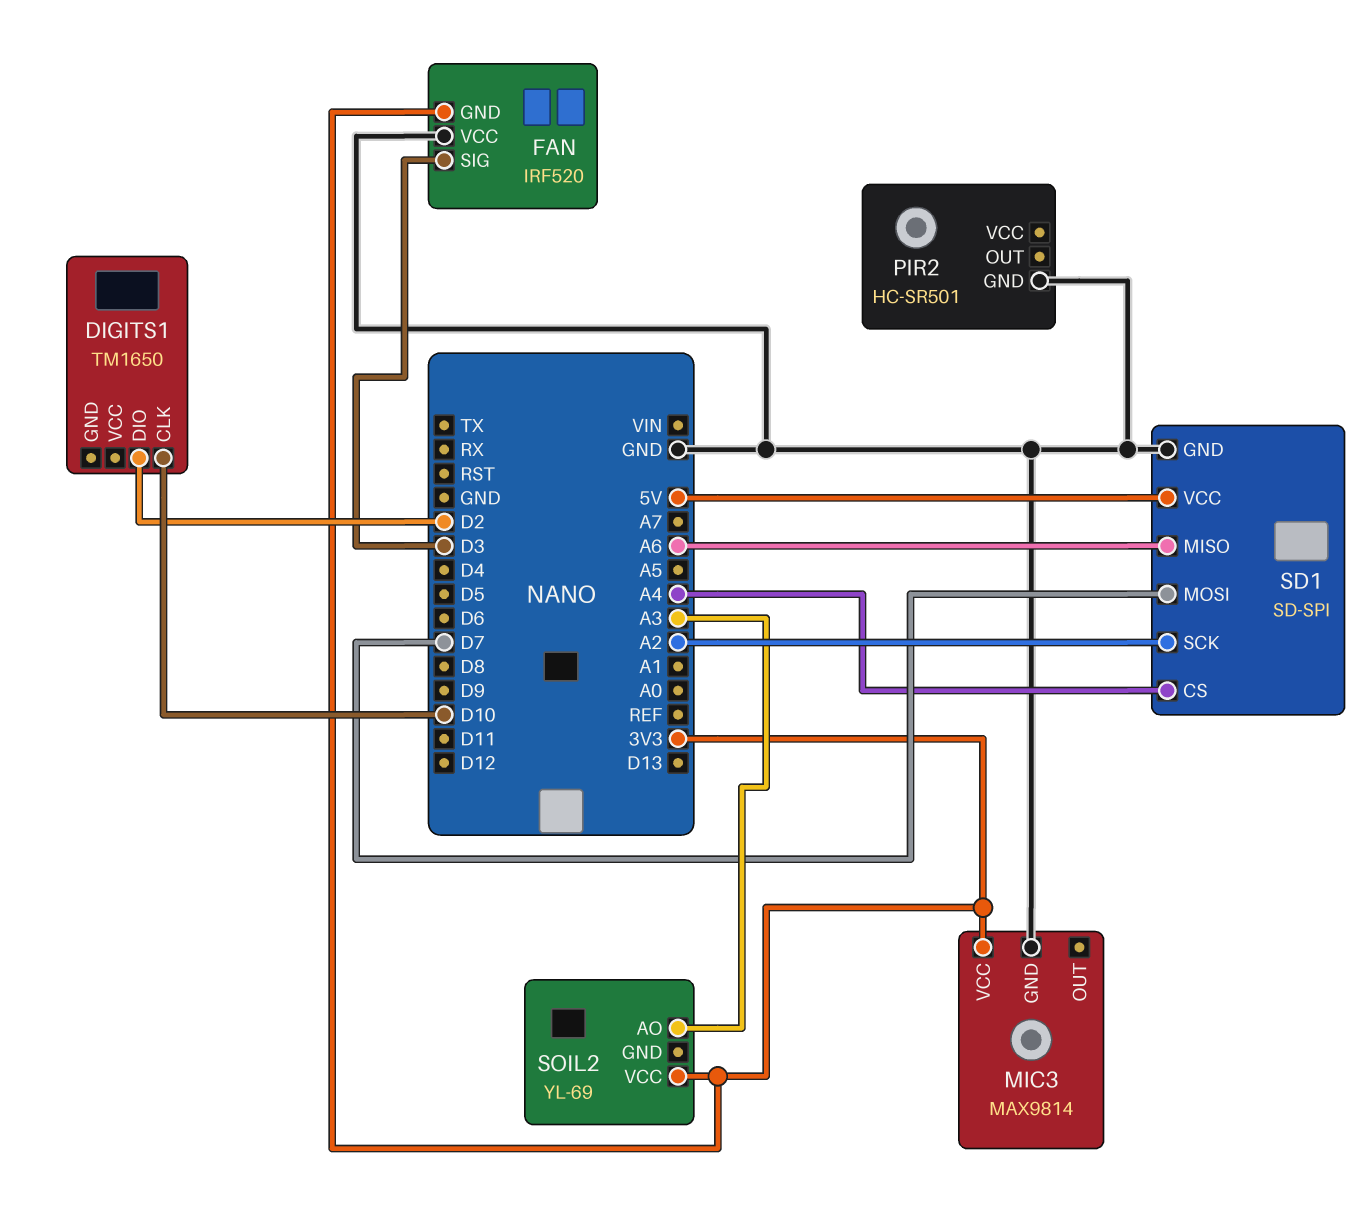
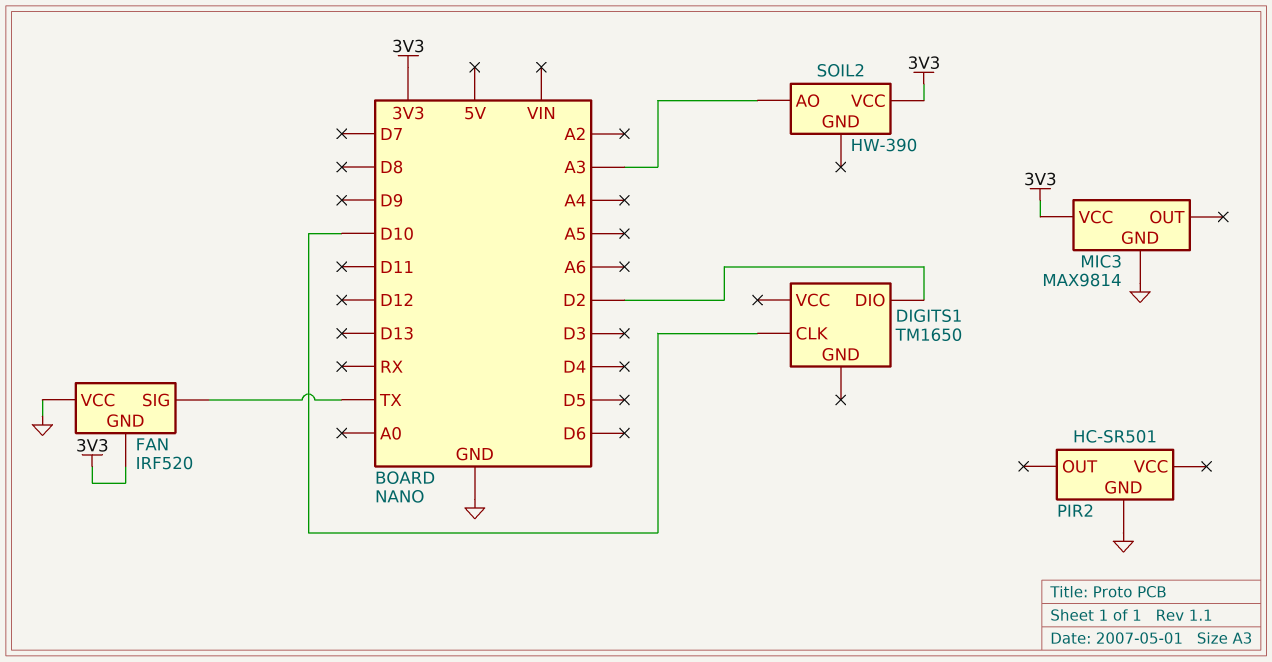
FAN pin SIG: D3 -> TX
SD1: SD-SPI -> none
SD1 pin CS: A4 -> none
SD1 pin GND: GND -> none
SD1 pin MISO: A6 -> none
SD1 pin MOSI: D7 -> none
SD1 pin SCK: A2 -> none
SD1 pin VCC: 5V -> none
SOIL2: YL-69 -> HW-390

